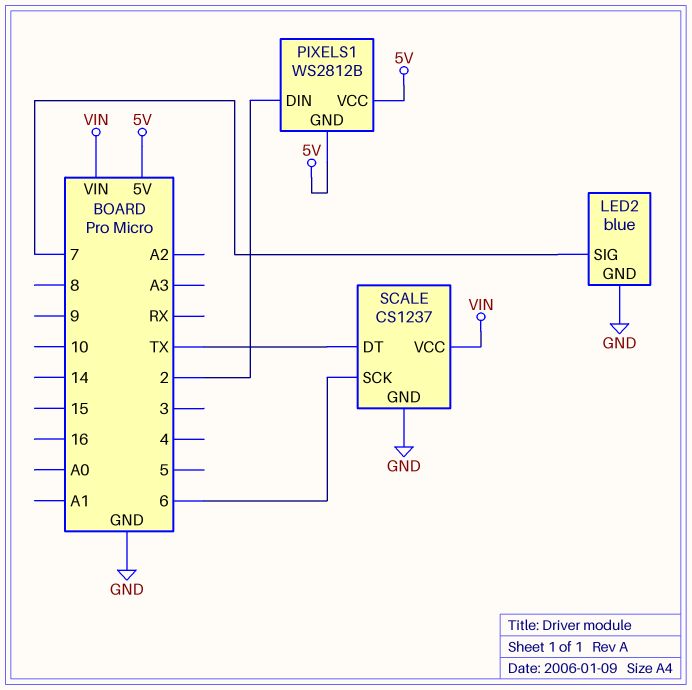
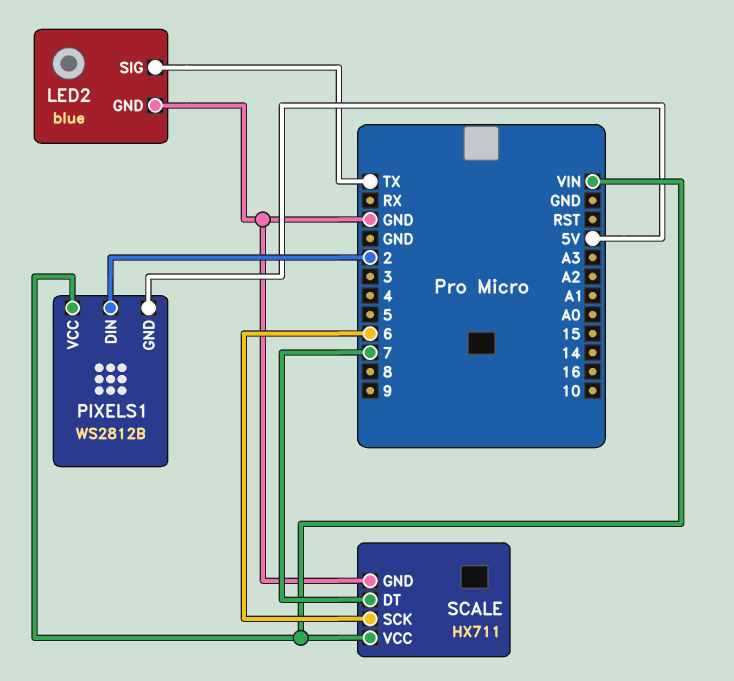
LED2 pin SIG: 7 -> TX
PIXELS1 pin VCC: 5V -> VIN
SCALE: CS1237 -> HX711
SCALE pin DT: TX -> 7

